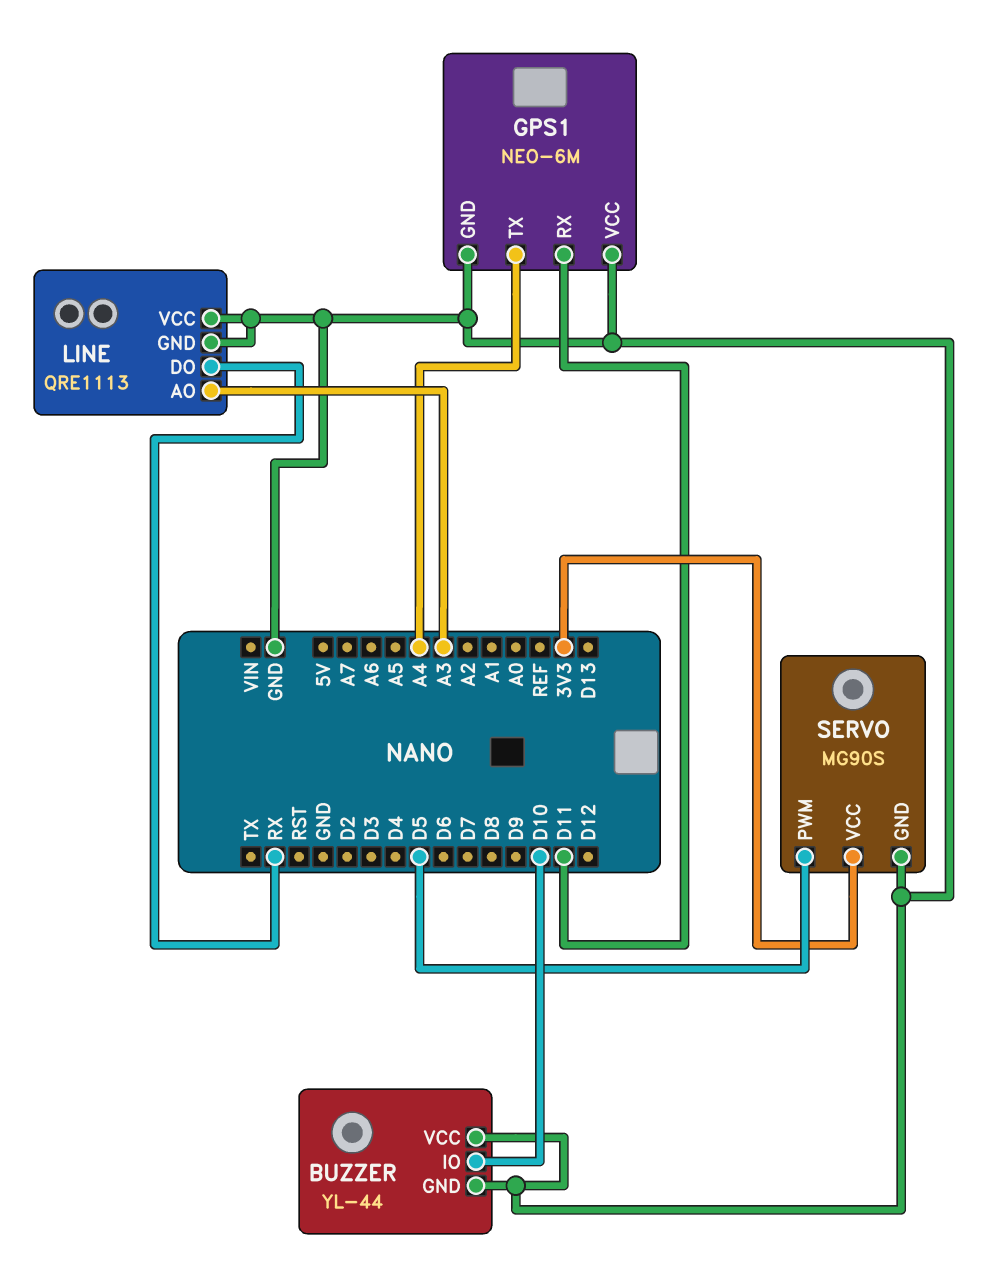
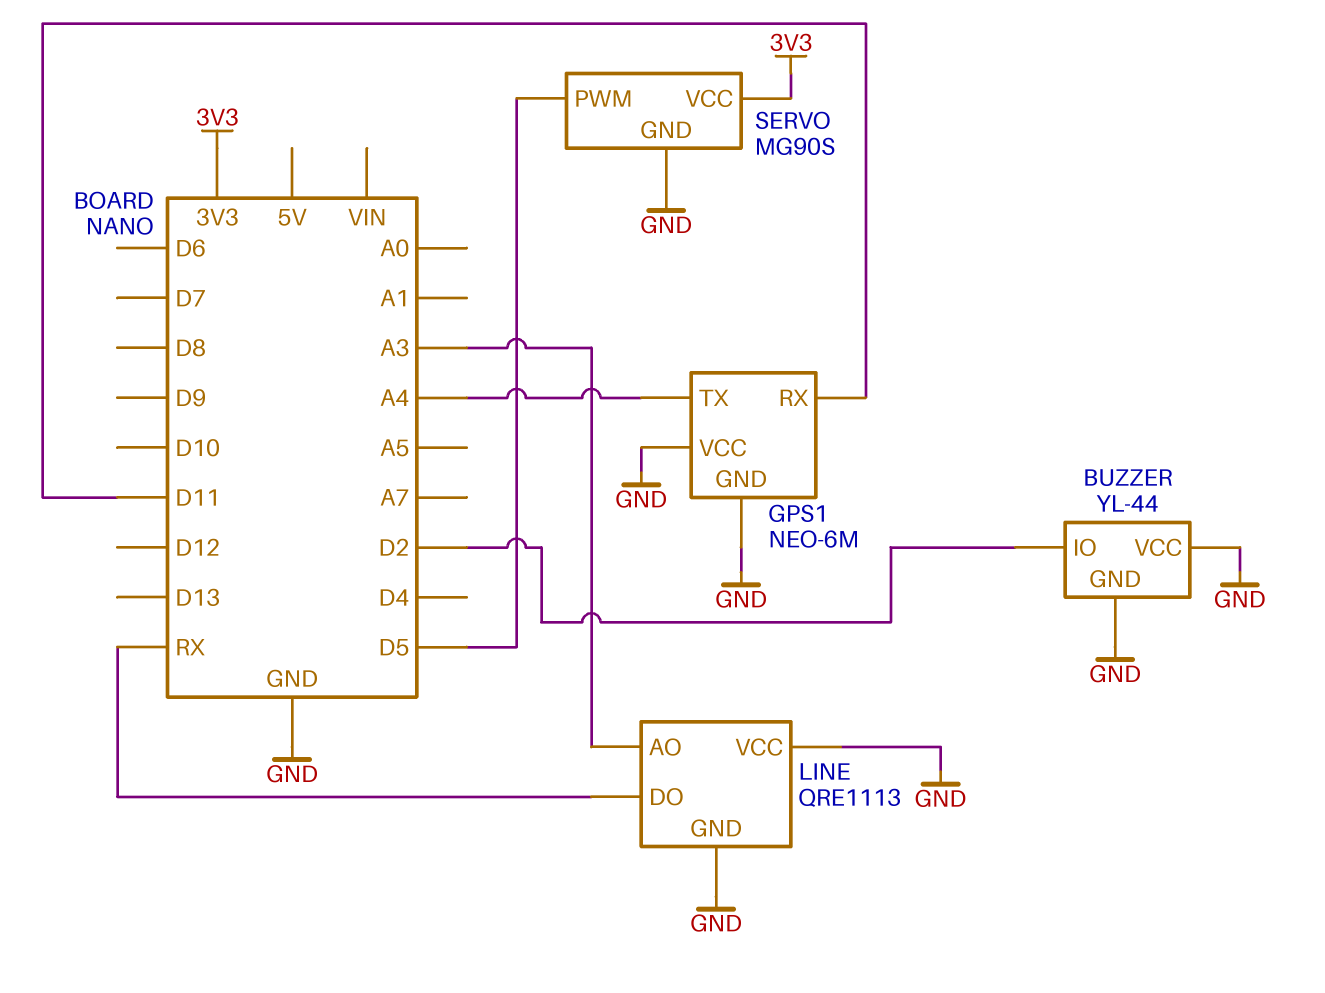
BUZZER pin IO: D10 -> D2

